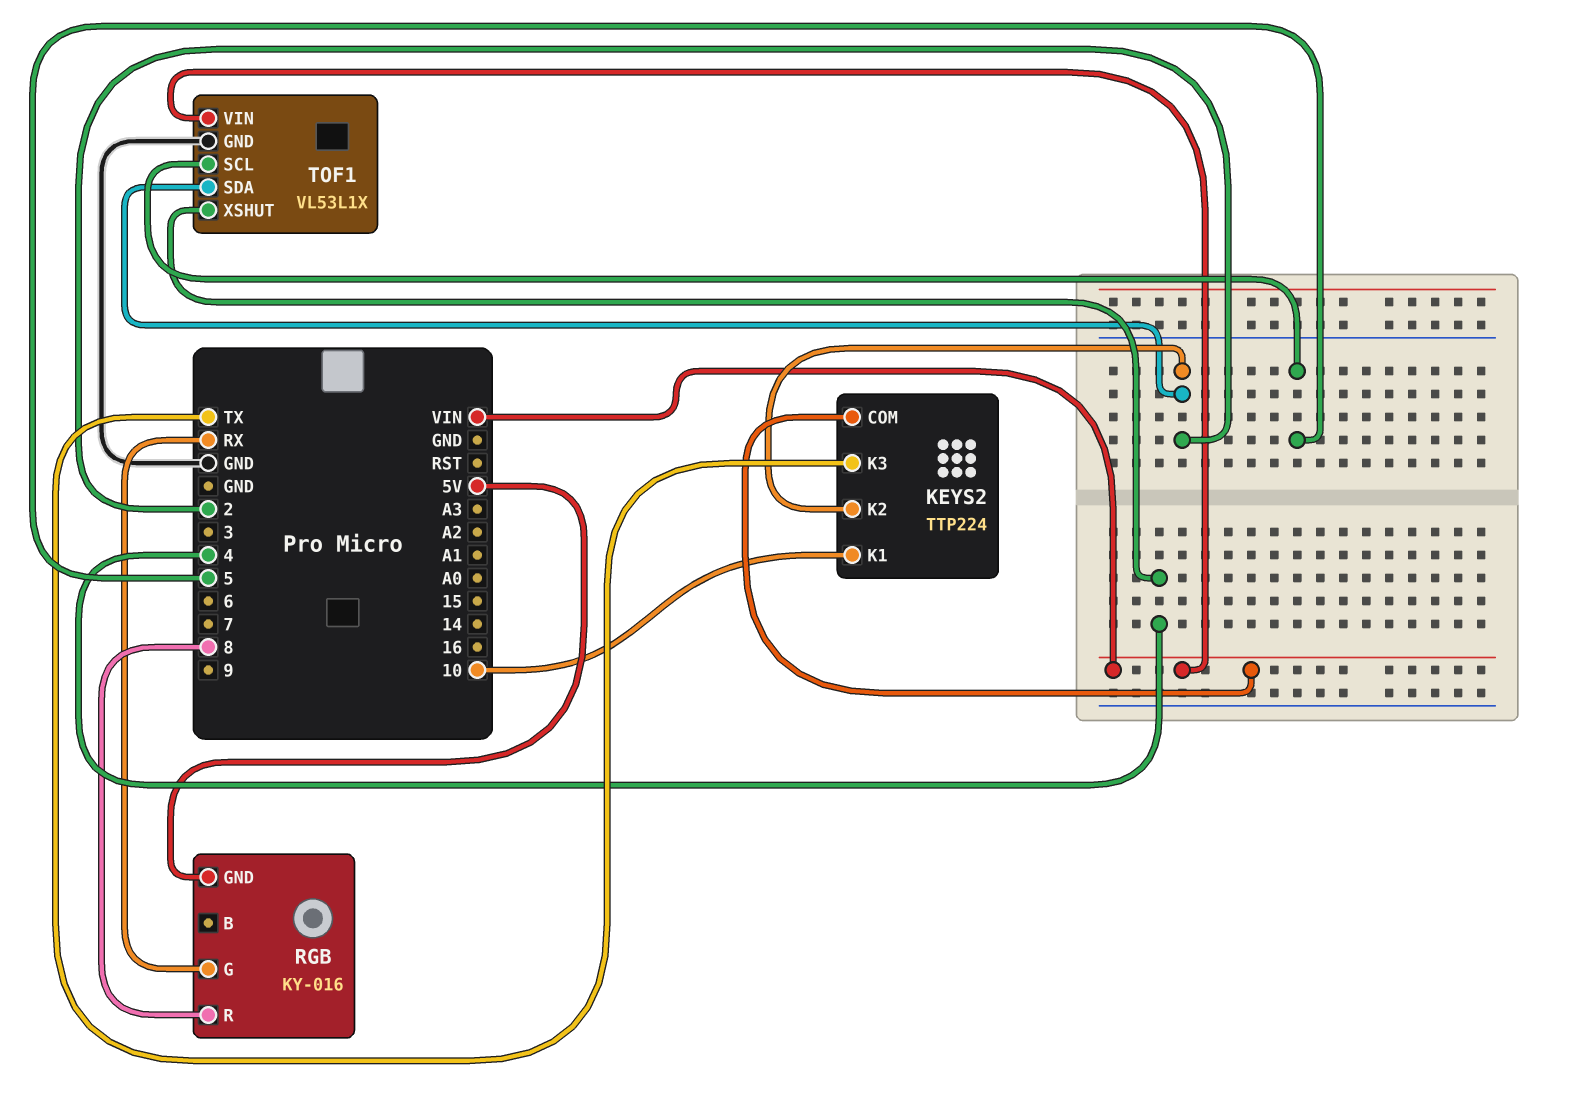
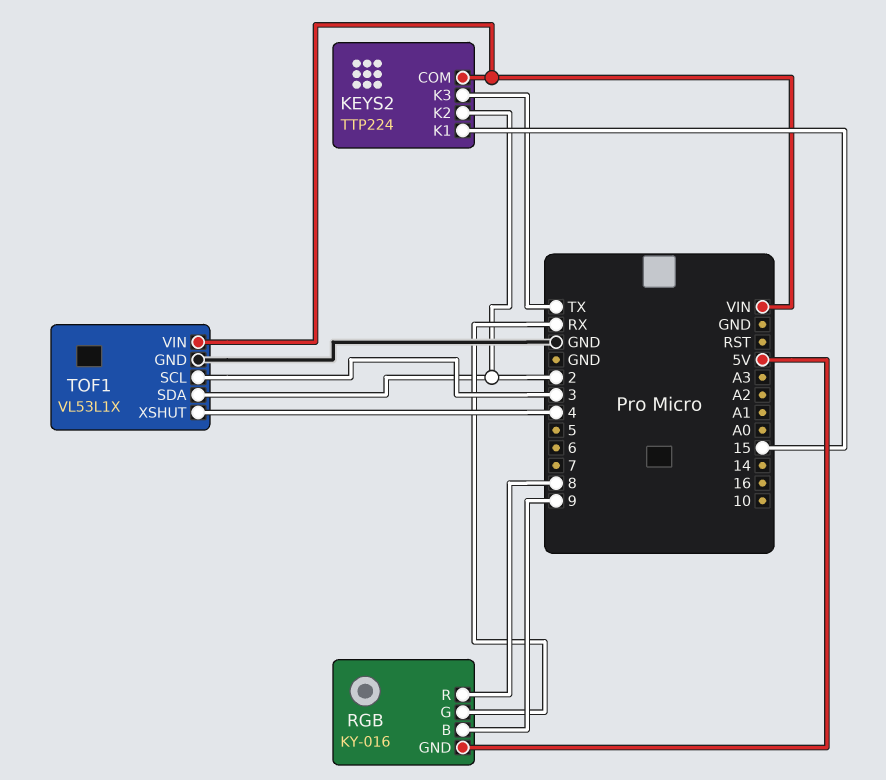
KEYS2 pin K1: 10 -> 15
RGB pin B: none -> 9
TOF1 pin SCL: 5 -> 3

